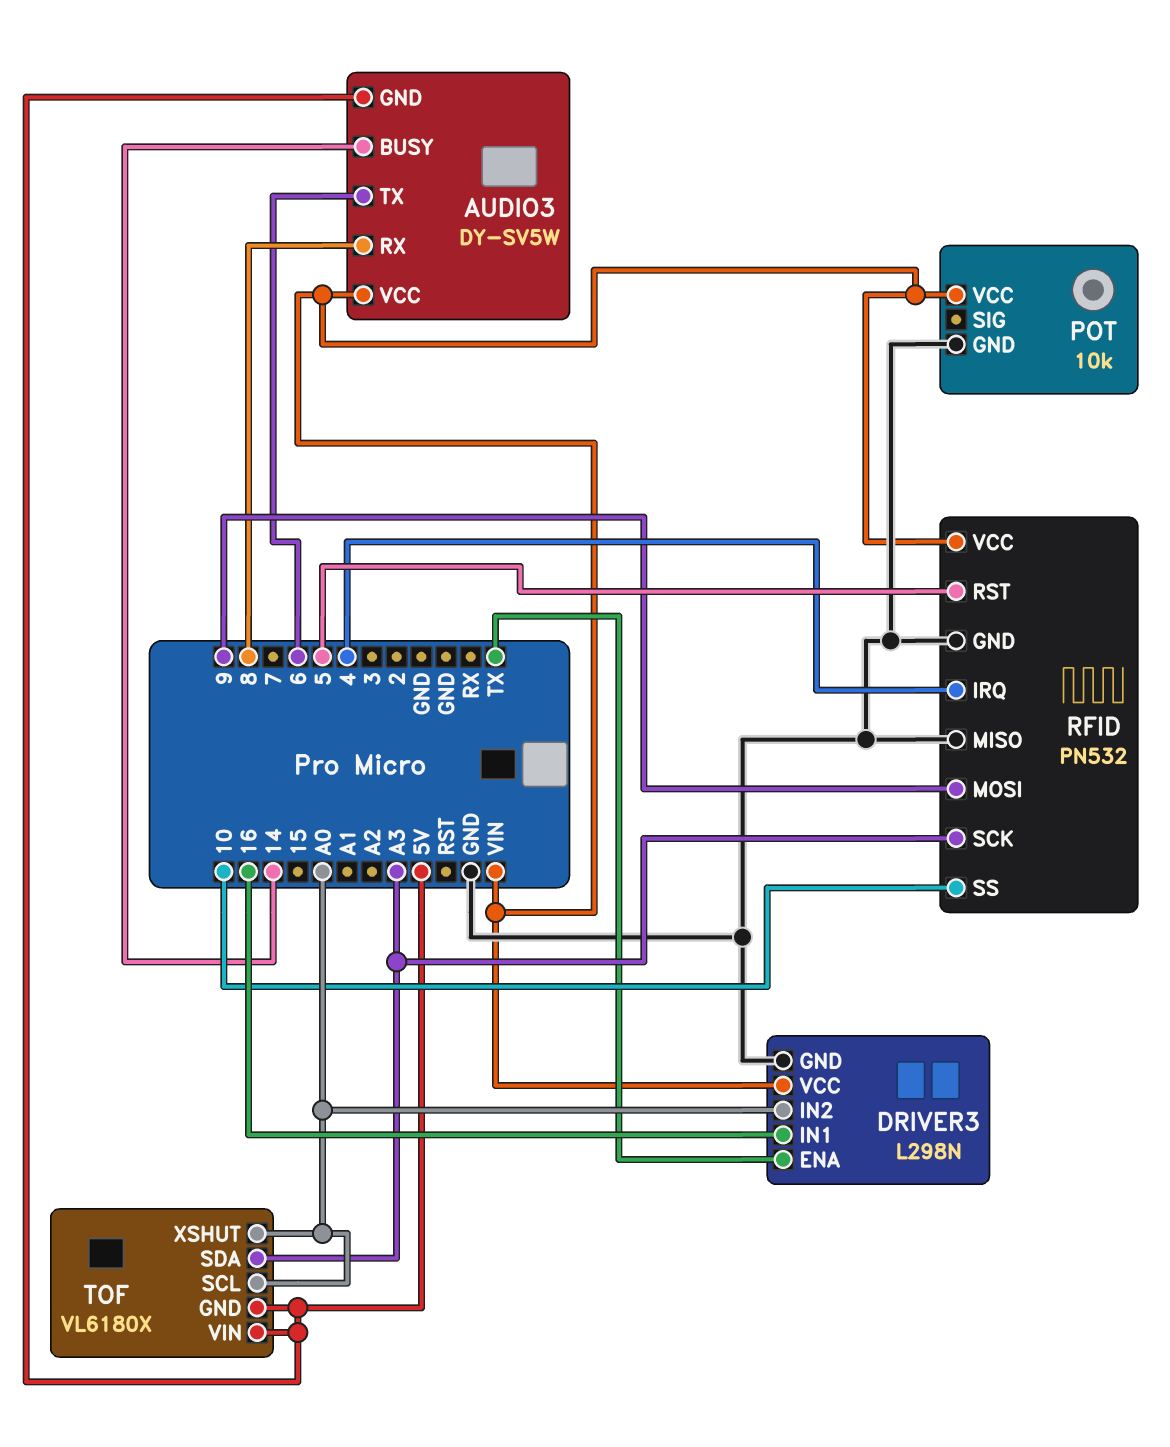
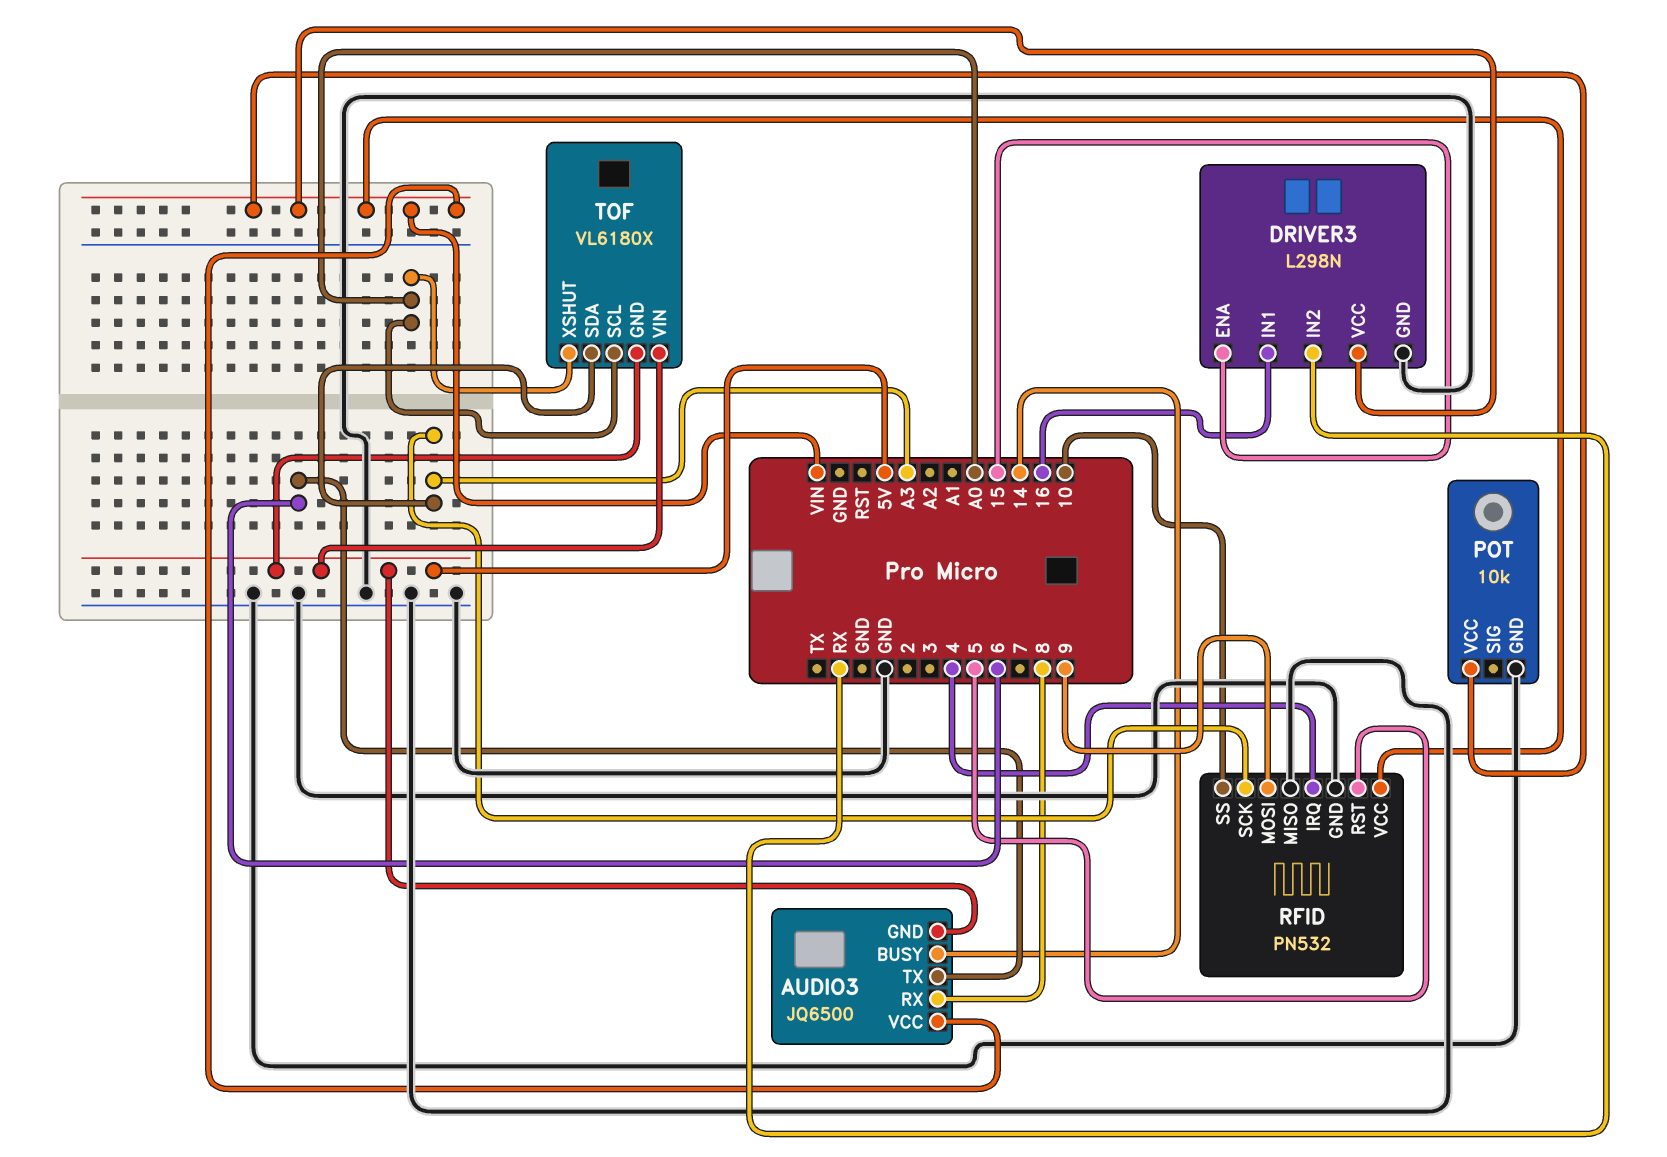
AUDIO3: DY-SV5W -> JQ6500
DRIVER3 pin ENA: TX -> 15
DRIVER3 pin IN2: A0 -> RX

